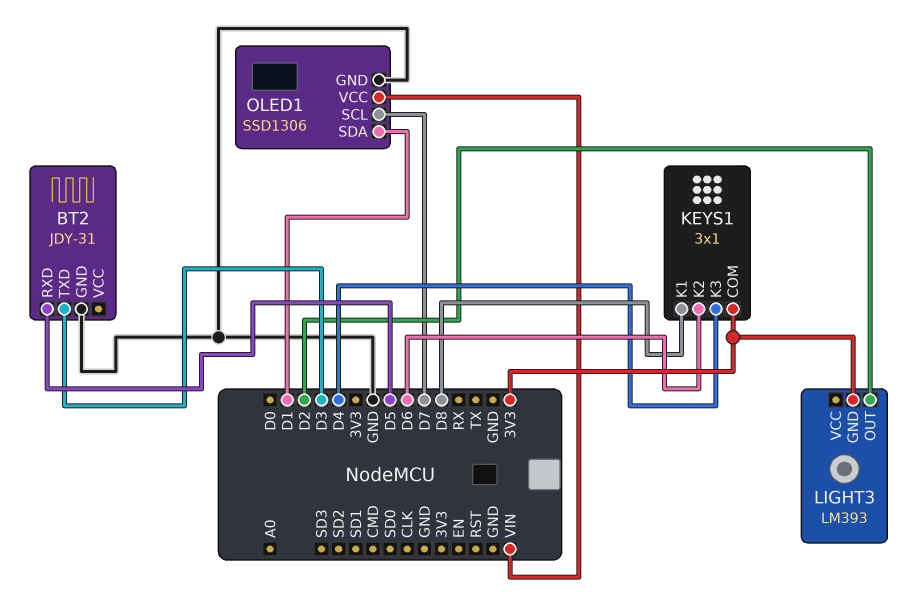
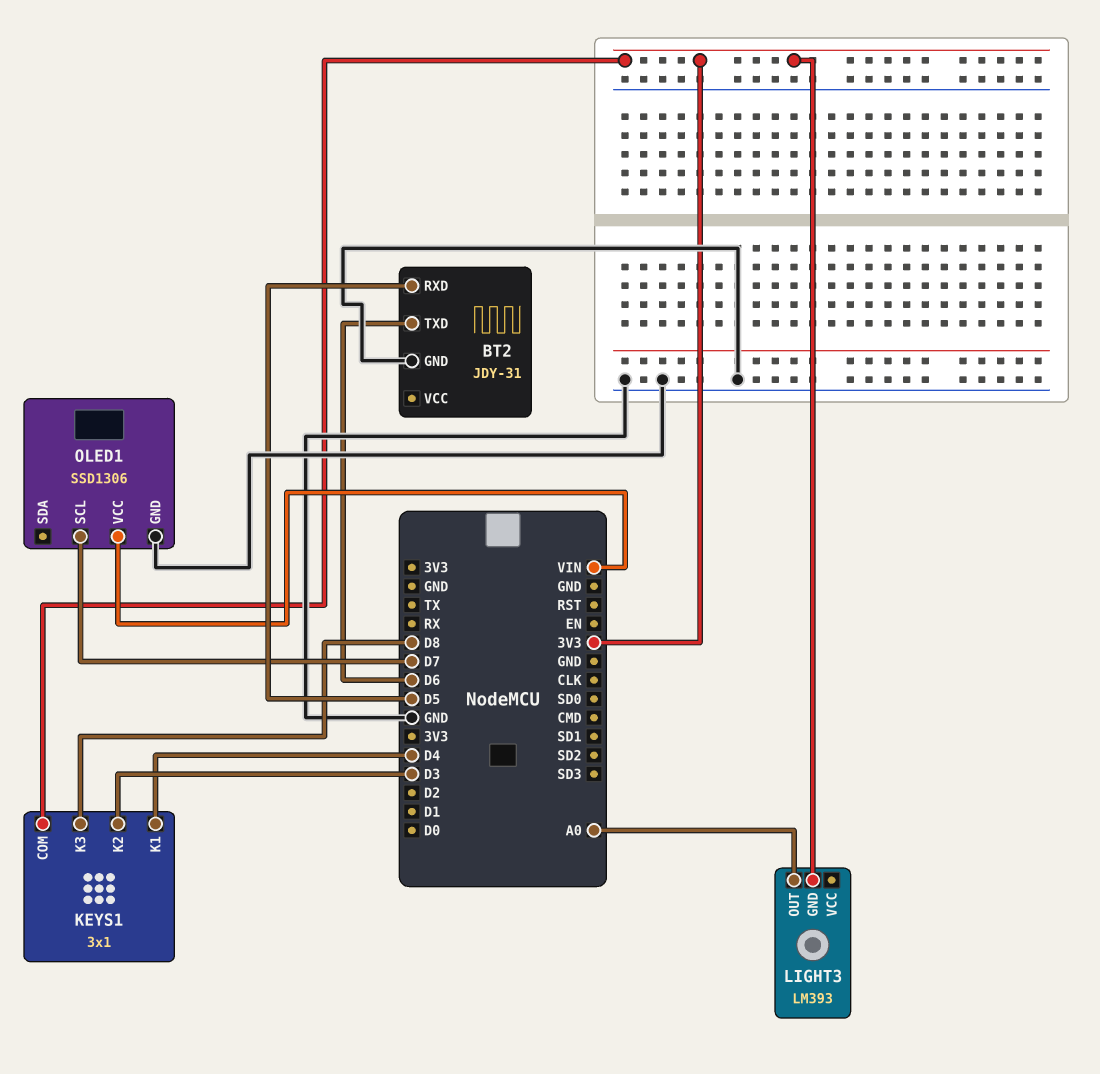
BT2 pin TXD: D3 -> D6
KEYS1 pin K1: D8 -> D4
KEYS1 pin K2: D6 -> D3
KEYS1 pin K3: D4 -> D8
LIGHT3 pin OUT: D2 -> A0
OLED1 pin SDA: D1 -> none

